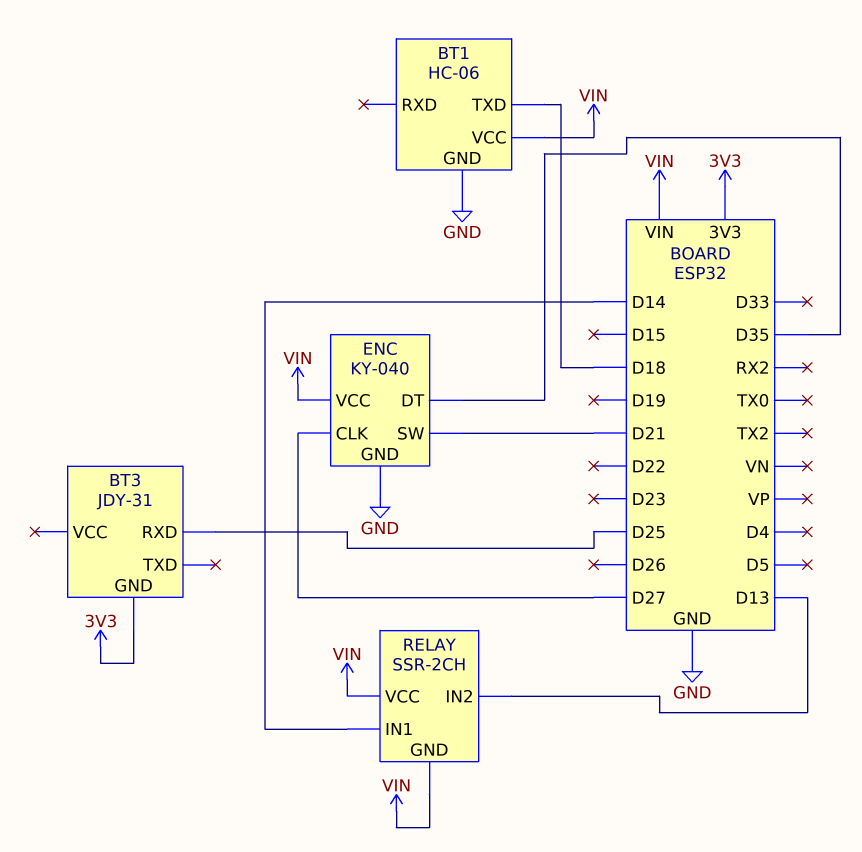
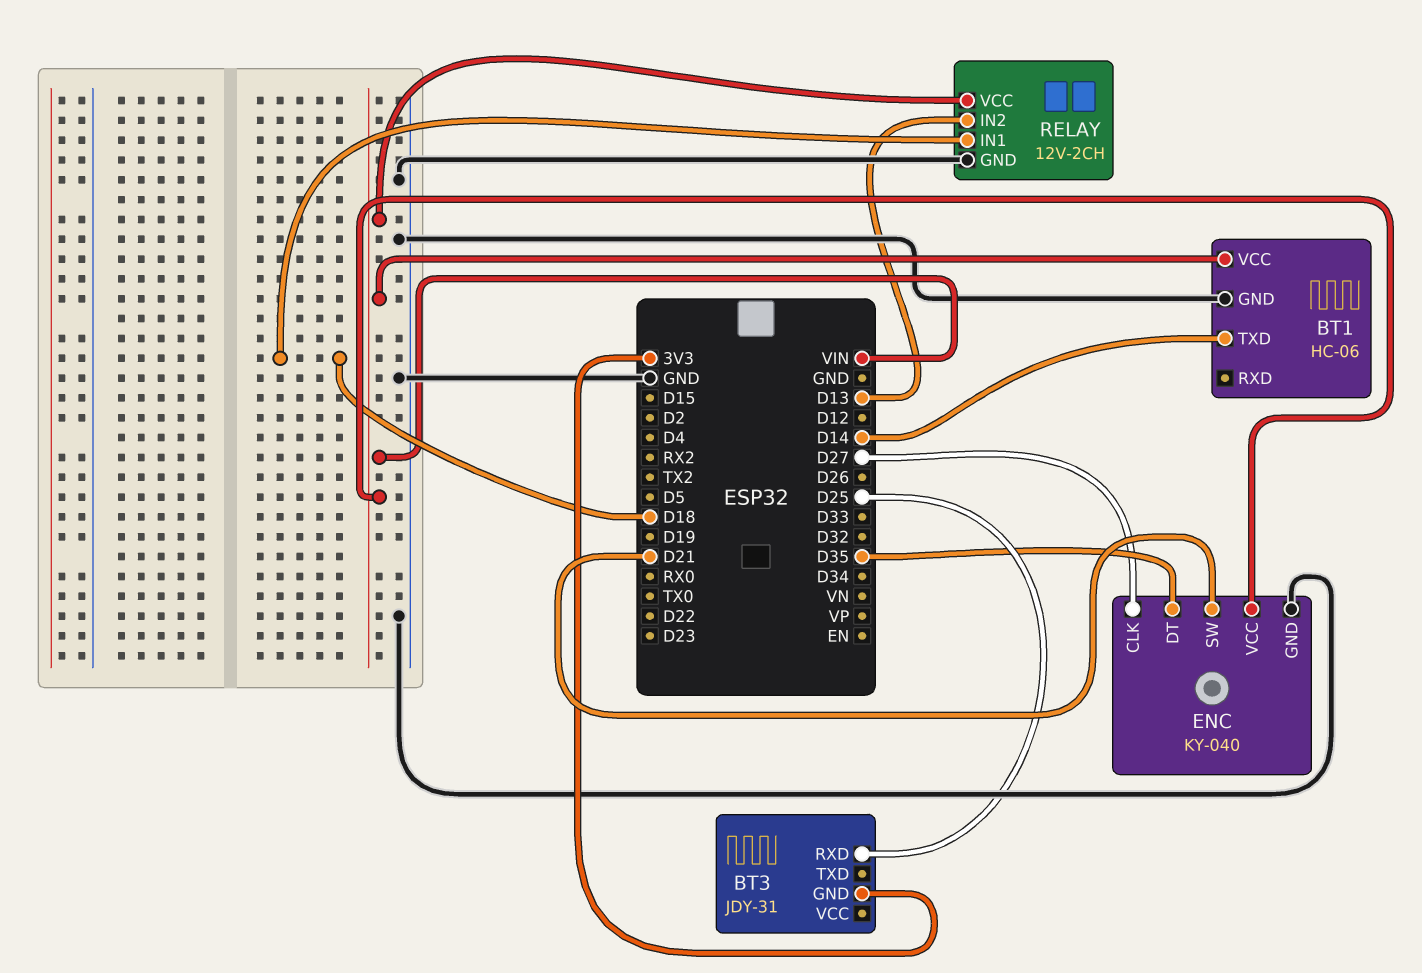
BT1 pin TXD: D18 -> D14
RELAY: SSR-2CH -> 12V-2CH
RELAY pin GND: VIN -> GND
RELAY pin IN1: D14 -> D18

